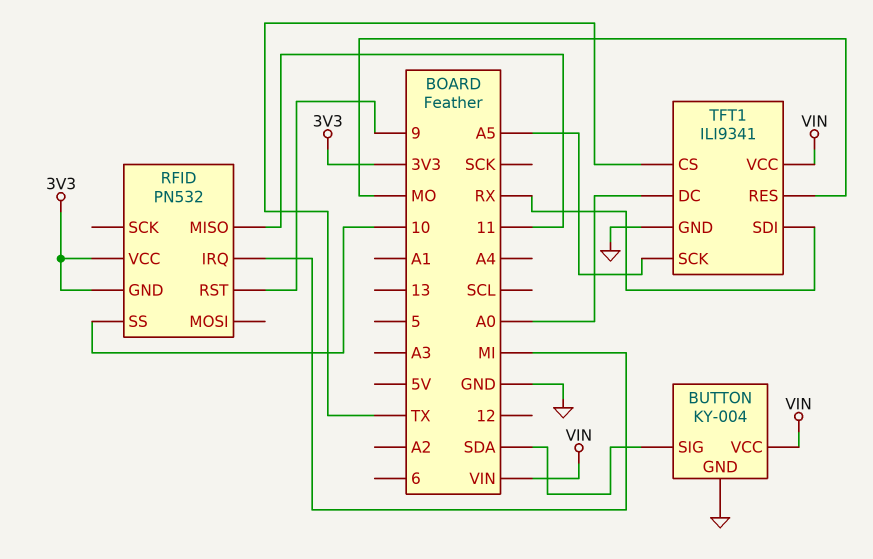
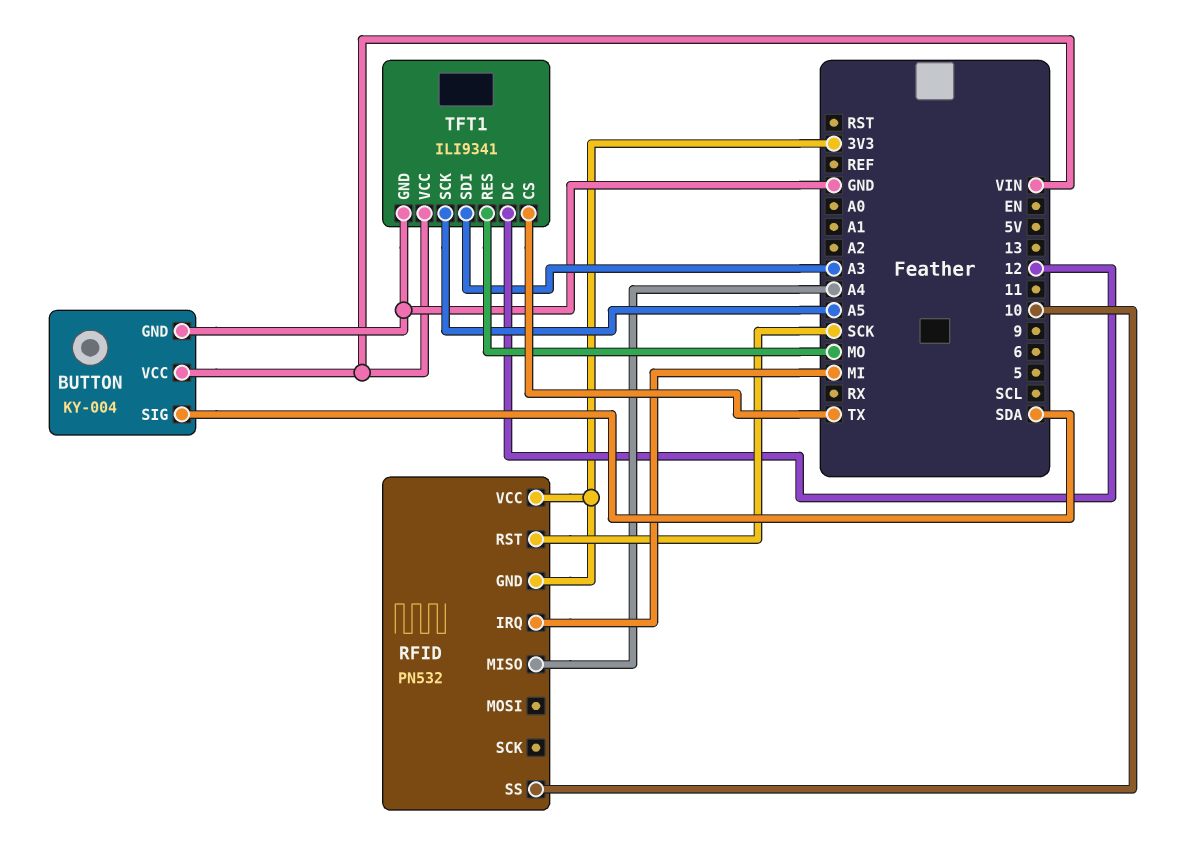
RFID pin MISO: 11 -> A4
RFID pin RST: 9 -> SCK
TFT1 pin DC: A0 -> 12
TFT1 pin SDI: RX -> A3

